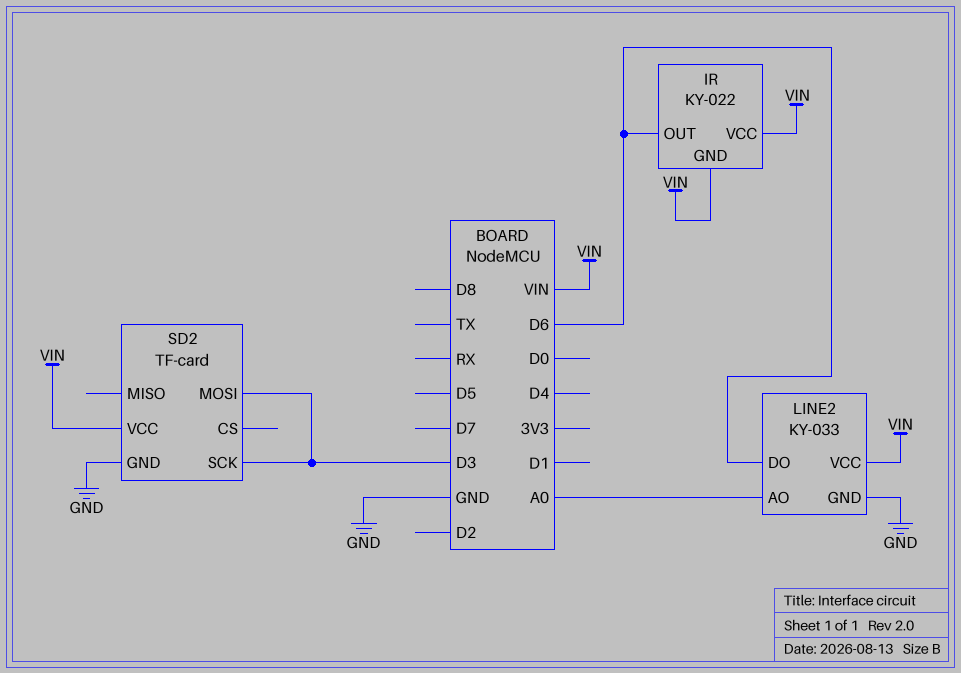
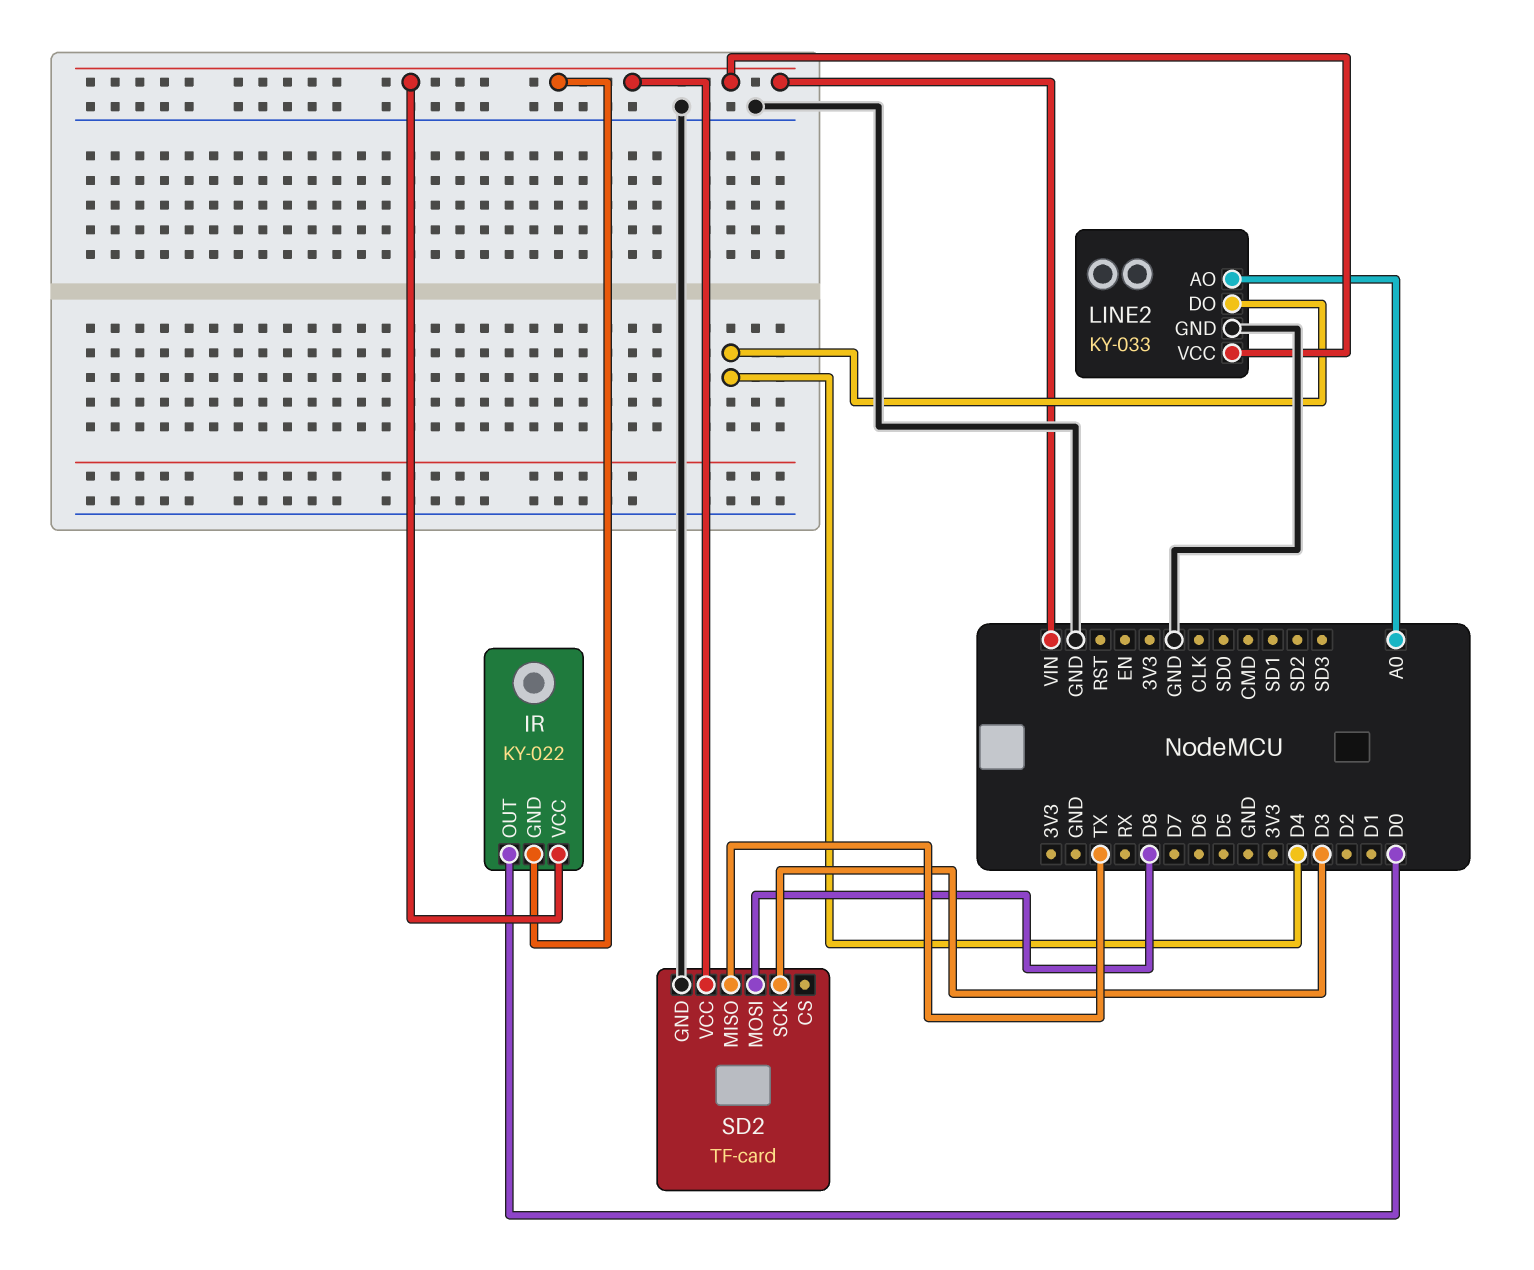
IR pin OUT: D6 -> D0
LINE2 pin DO: D6 -> D4
SD2 pin MISO: none -> TX
SD2 pin MOSI: D3 -> D8

